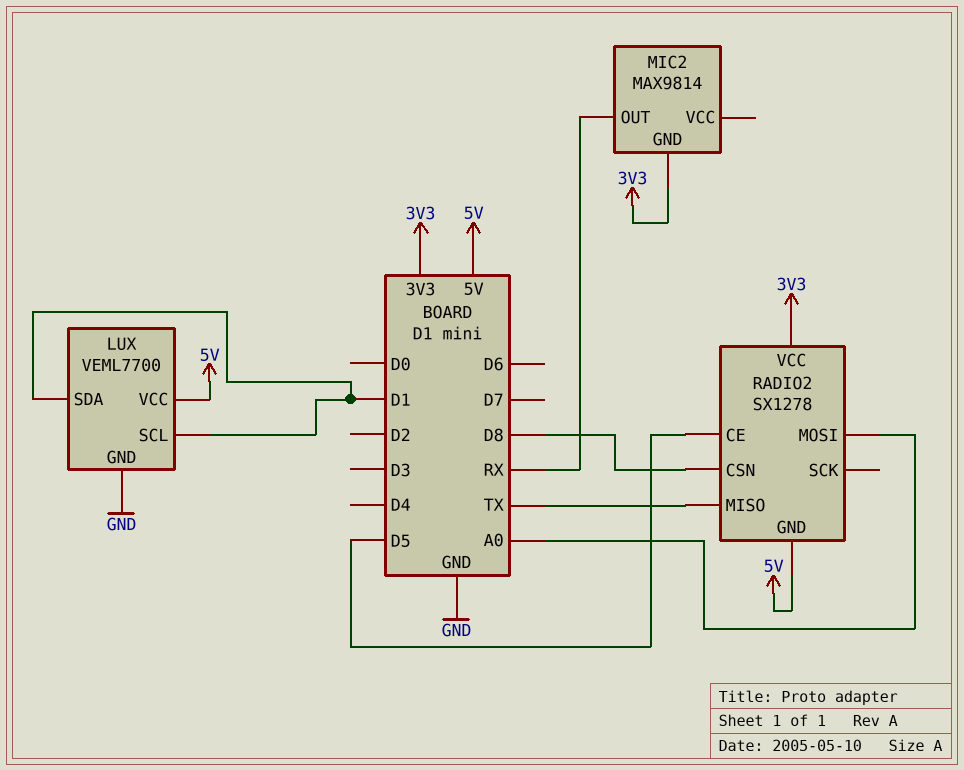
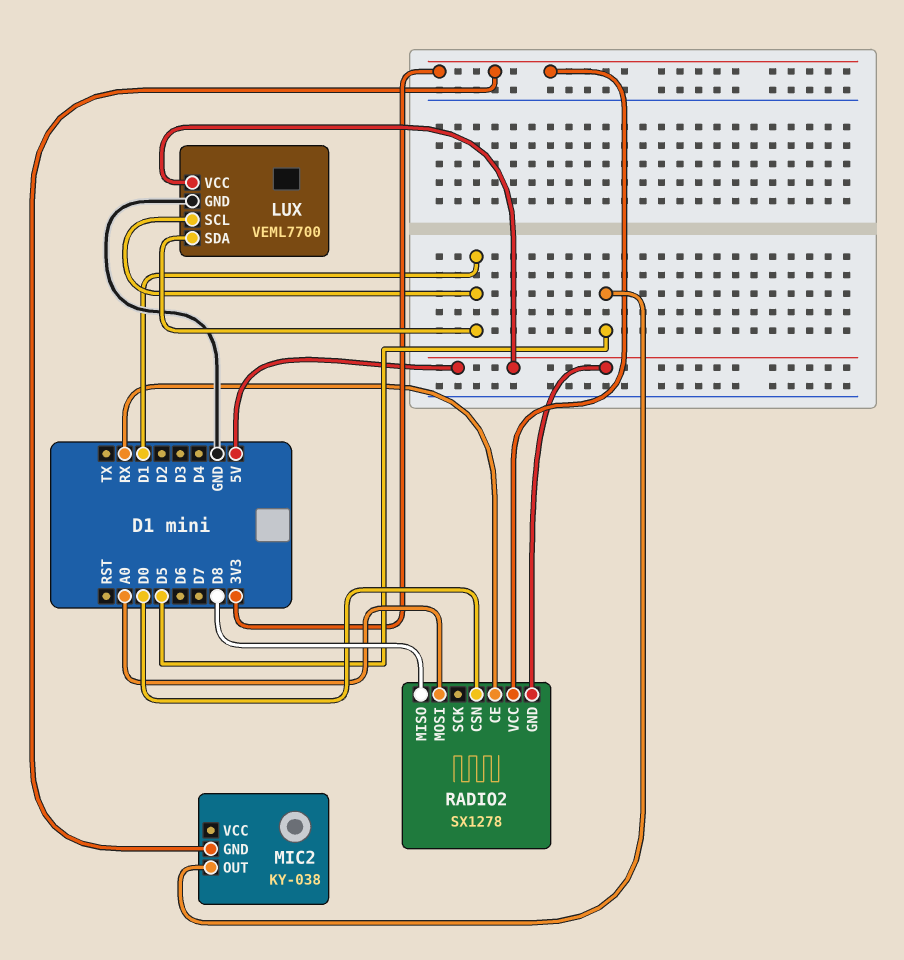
MIC2: MAX9814 -> KY-038
MIC2 pin OUT: RX -> D5
RADIO2 pin CE: D5 -> RX
RADIO2 pin CSN: D8 -> D0
RADIO2 pin MISO: TX -> D8

